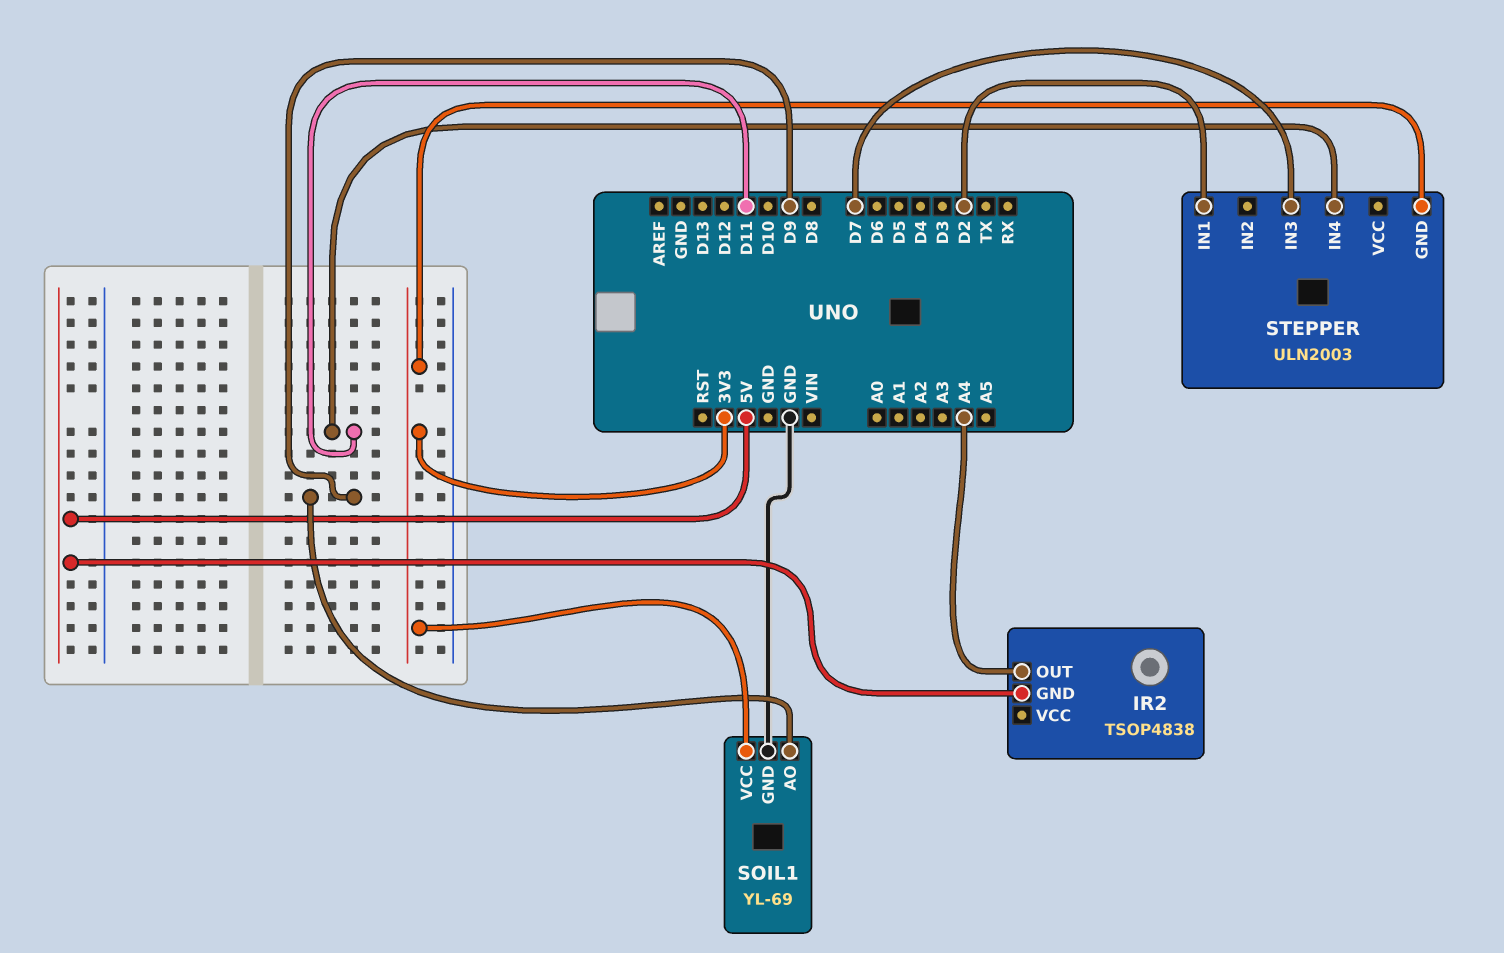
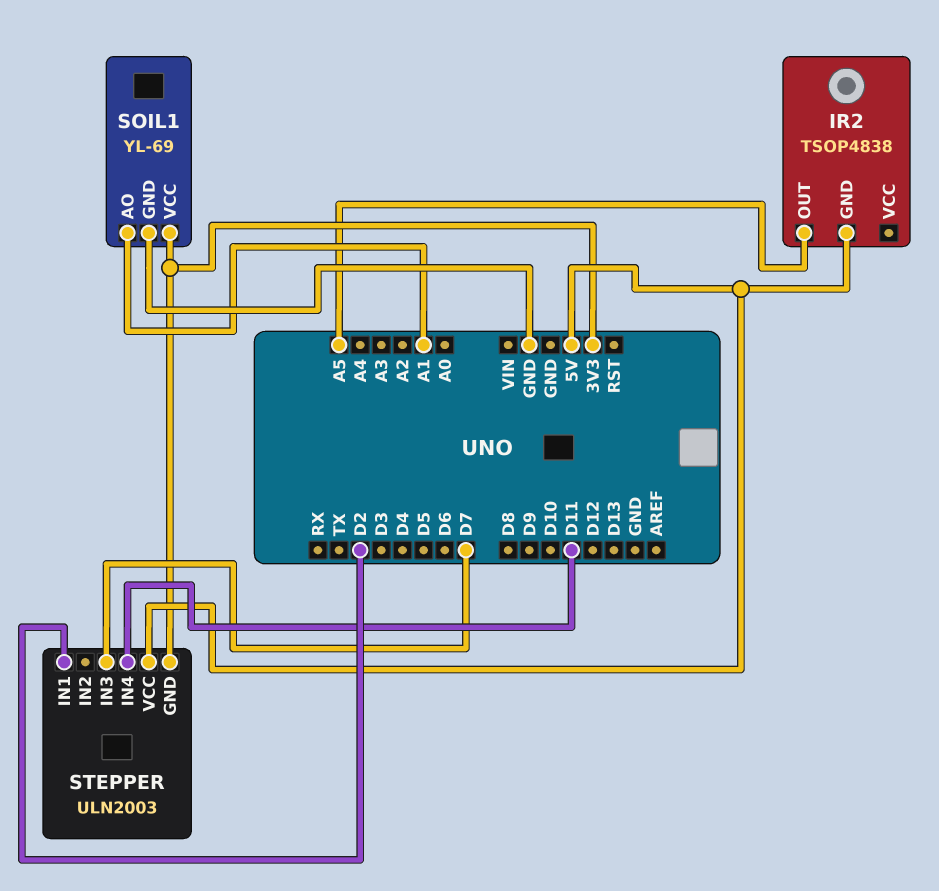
IR2 pin OUT: A4 -> A5
SOIL1 pin AO: D9 -> A1
STEPPER pin VCC: none -> 5V

